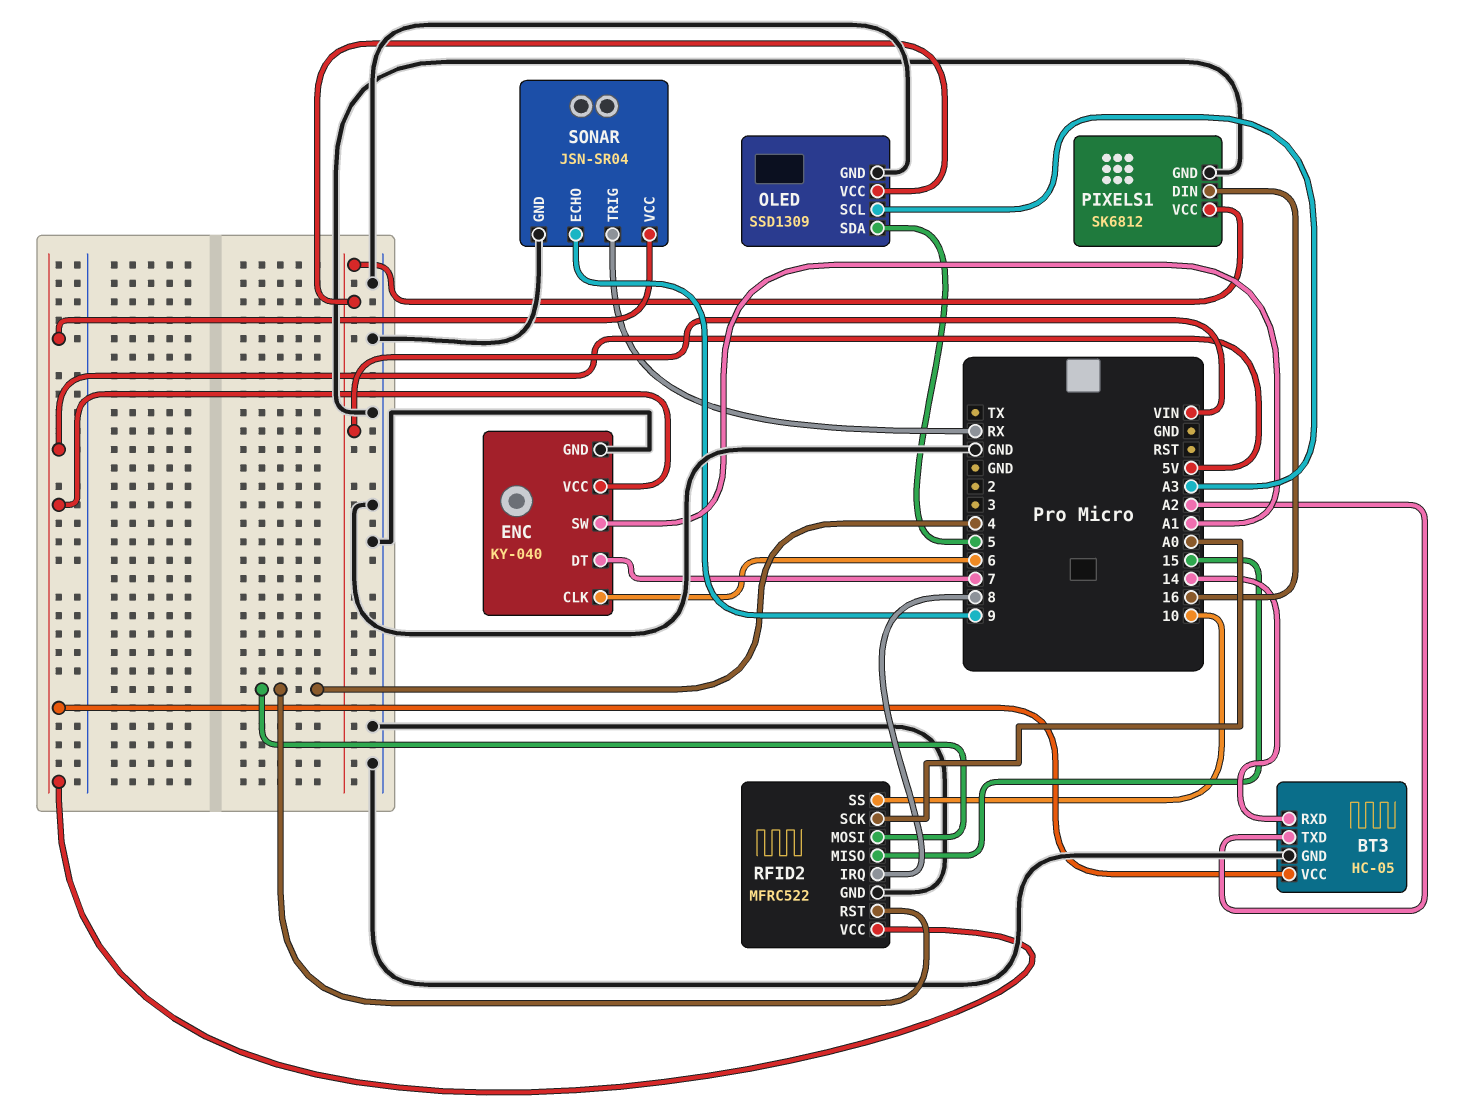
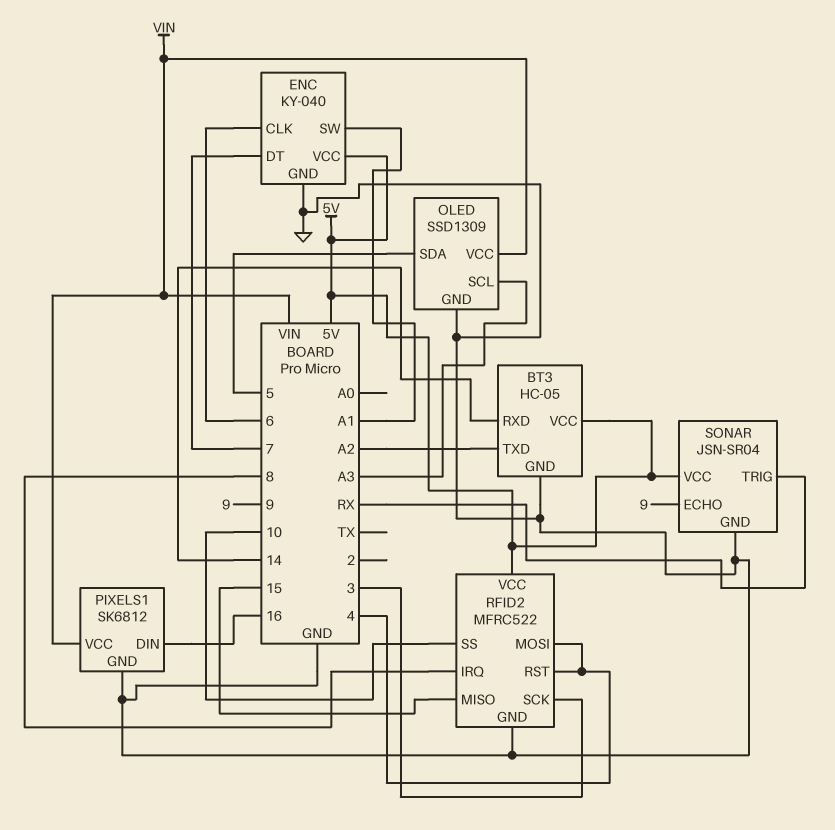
RFID2 pin SCK: A0 -> 3

